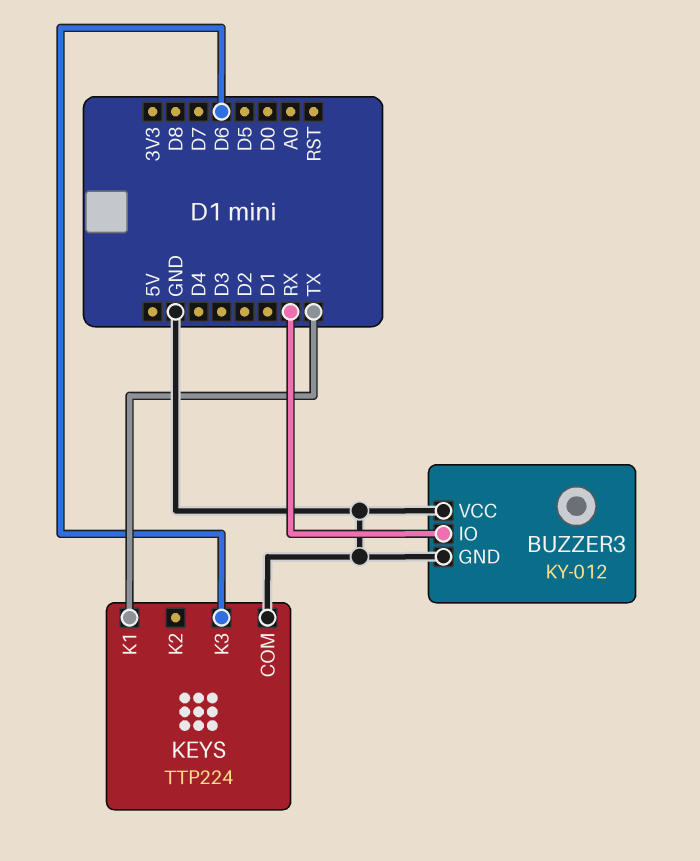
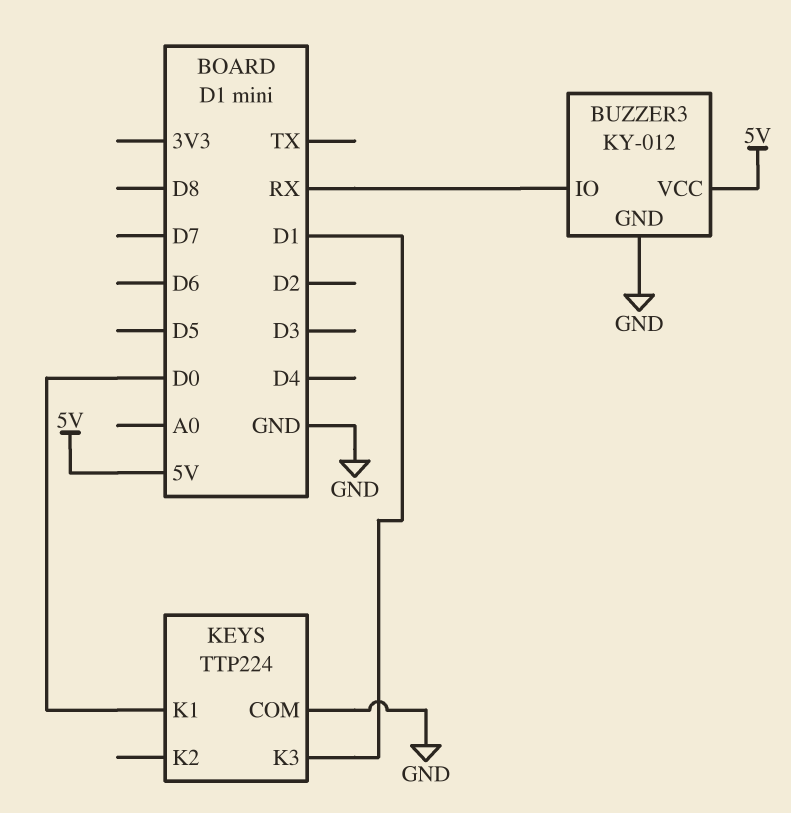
BUZZER3 pin VCC: GND -> 5V
KEYS pin K1: TX -> D0
KEYS pin K3: D6 -> D1

